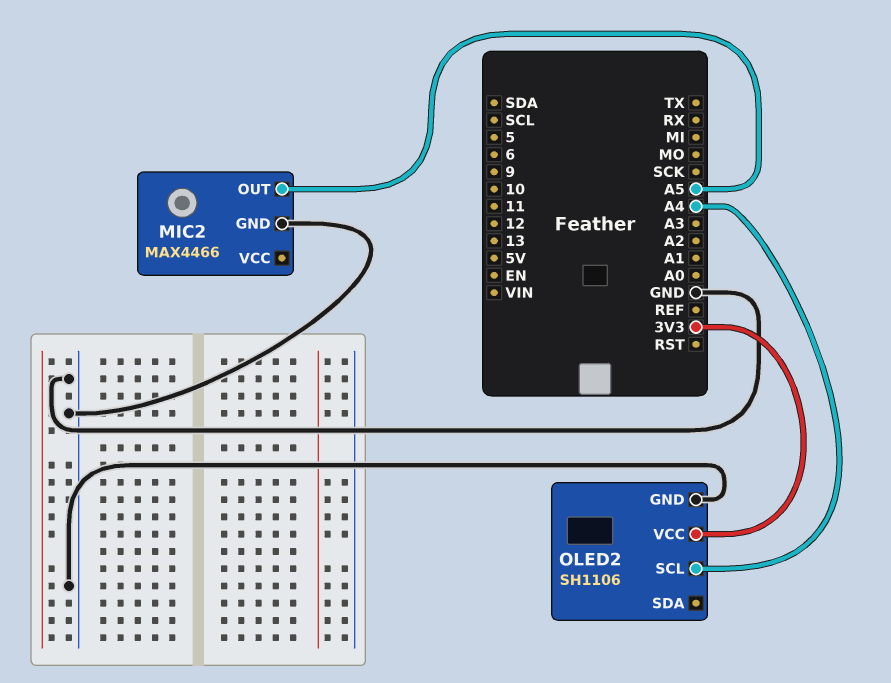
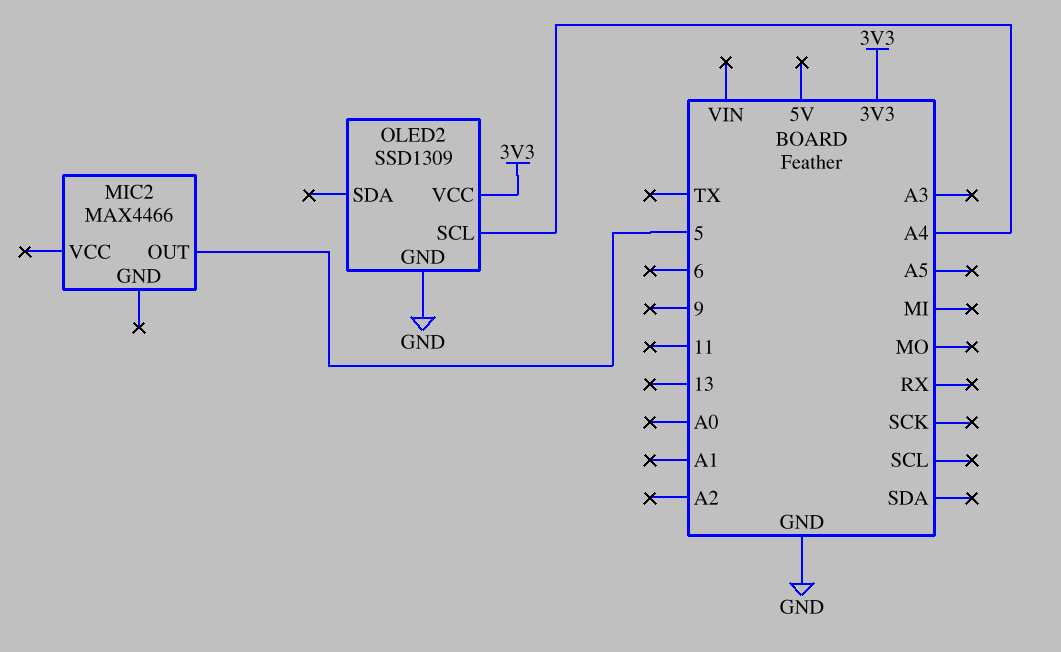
MIC2 pin GND: GND -> none
MIC2 pin OUT: A5 -> 5
OLED2: SH1106 -> SSD1309

